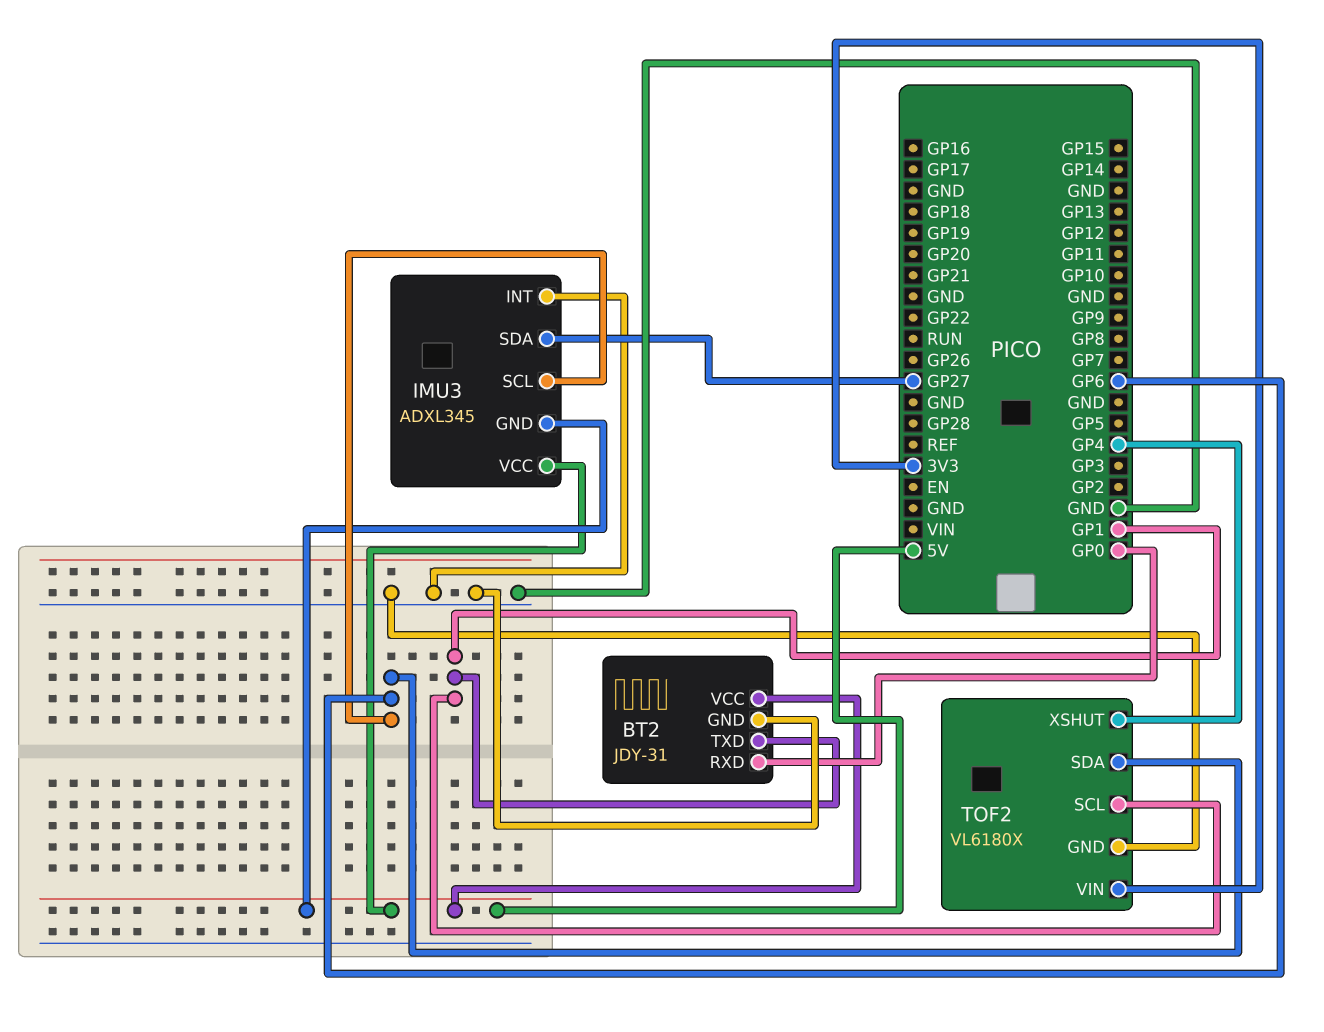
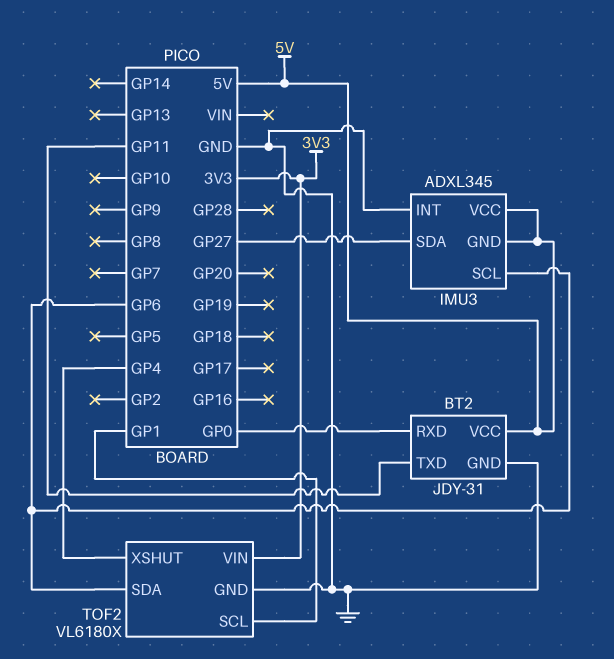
BT2 pin TXD: GP1 -> GP11

